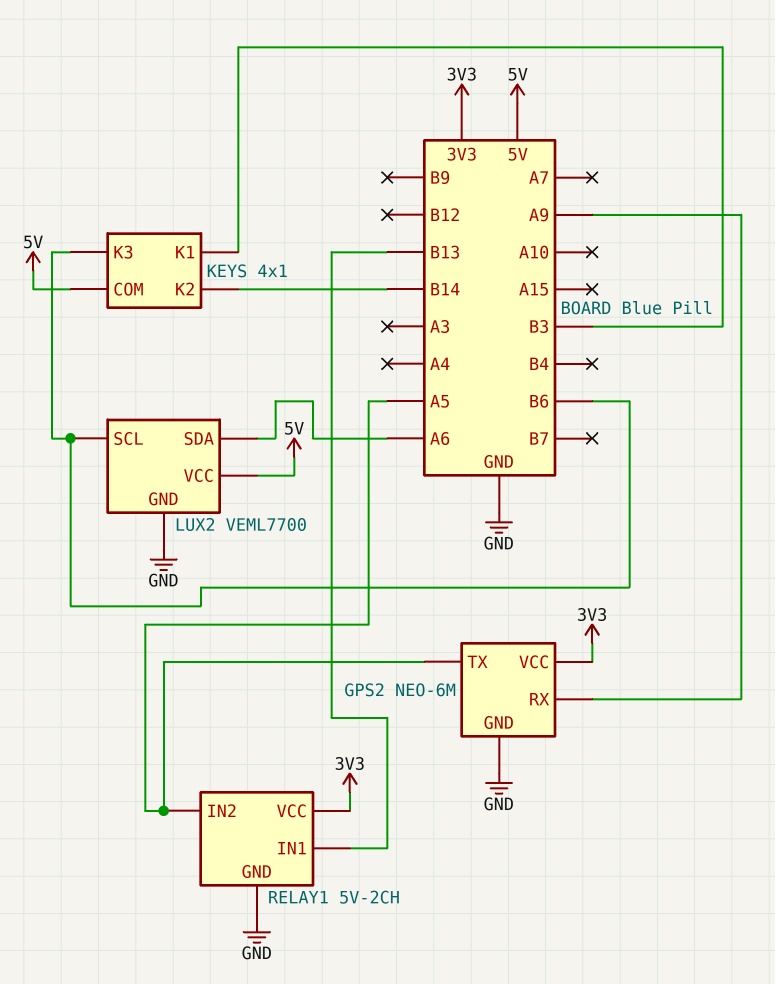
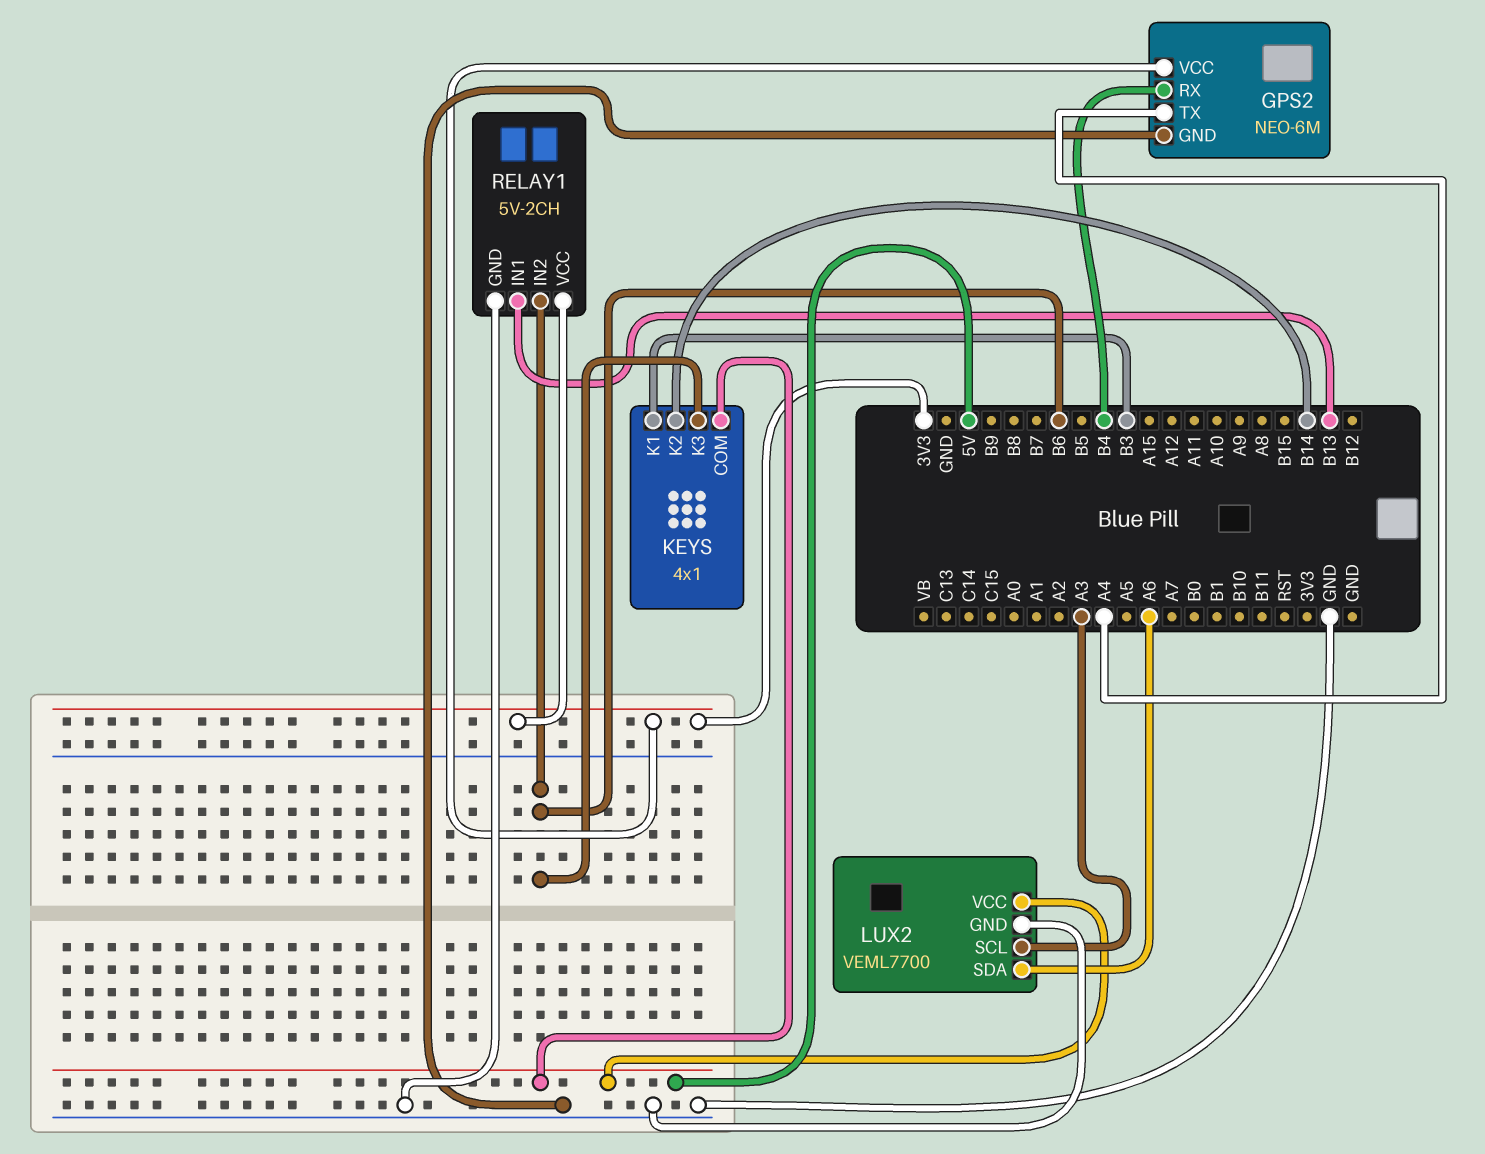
GPS2 pin RX: A9 -> B4
GPS2 pin TX: A5 -> A4
LUX2 pin SCL: B6 -> A3
RELAY1 pin IN2: A5 -> B6

